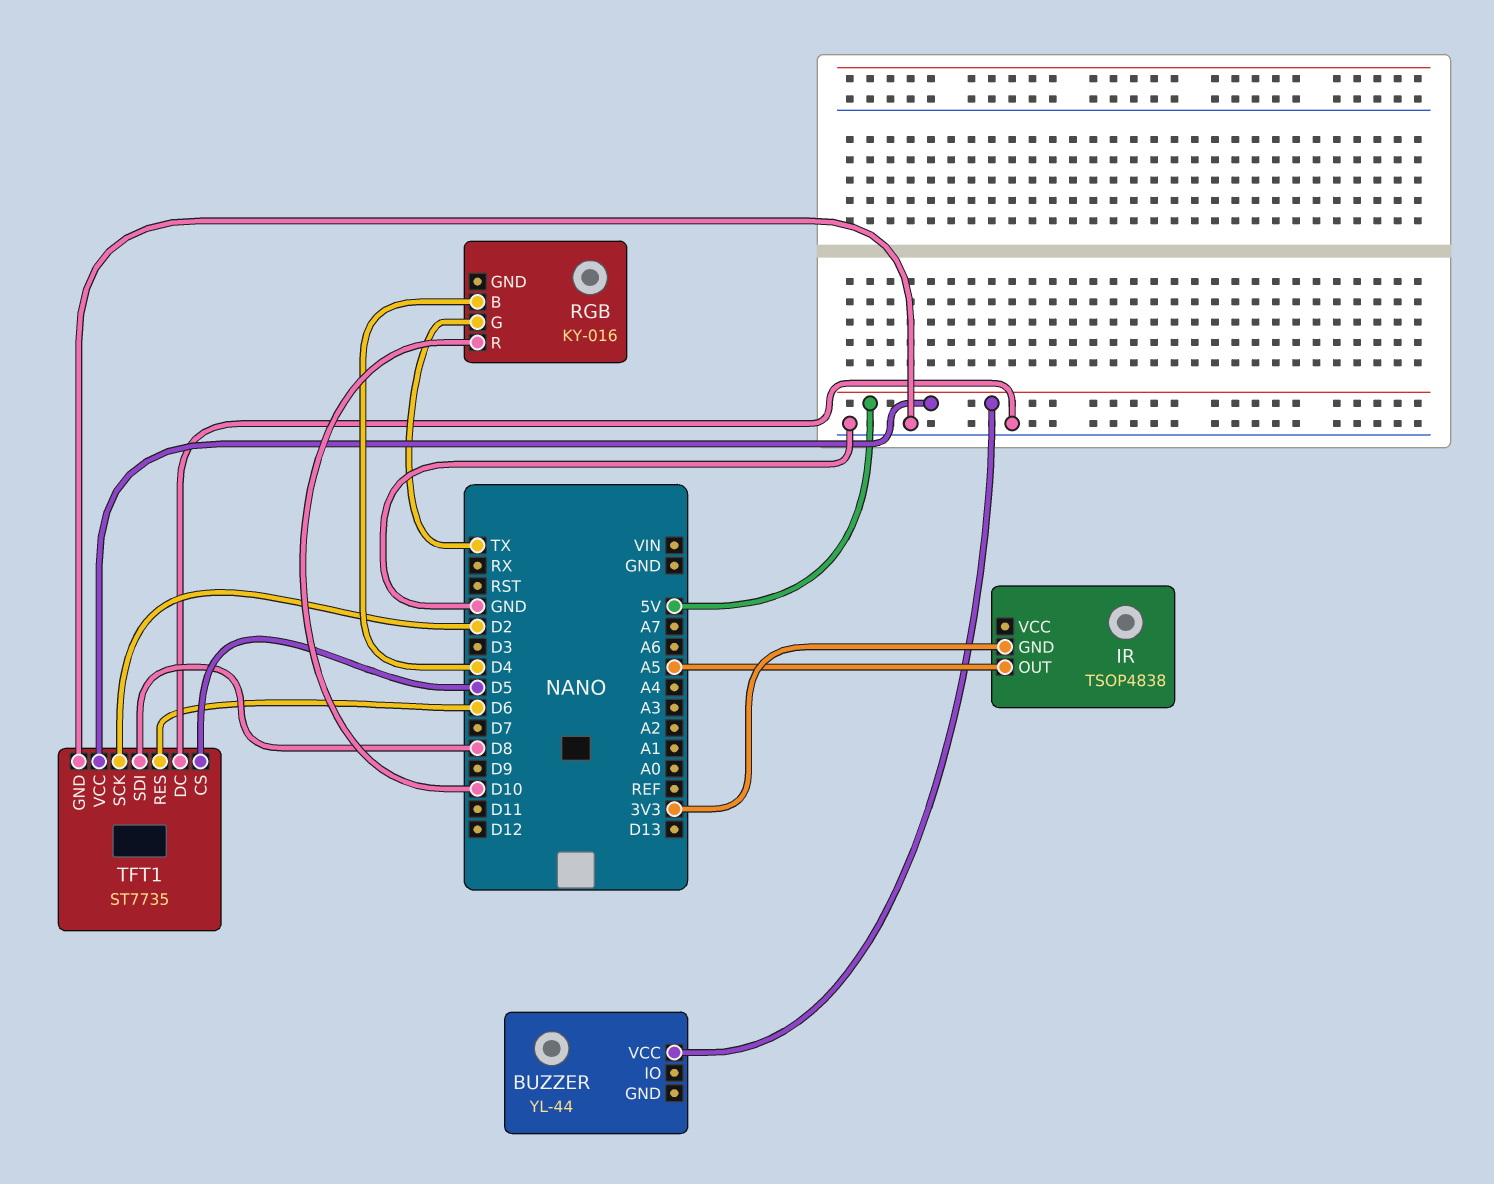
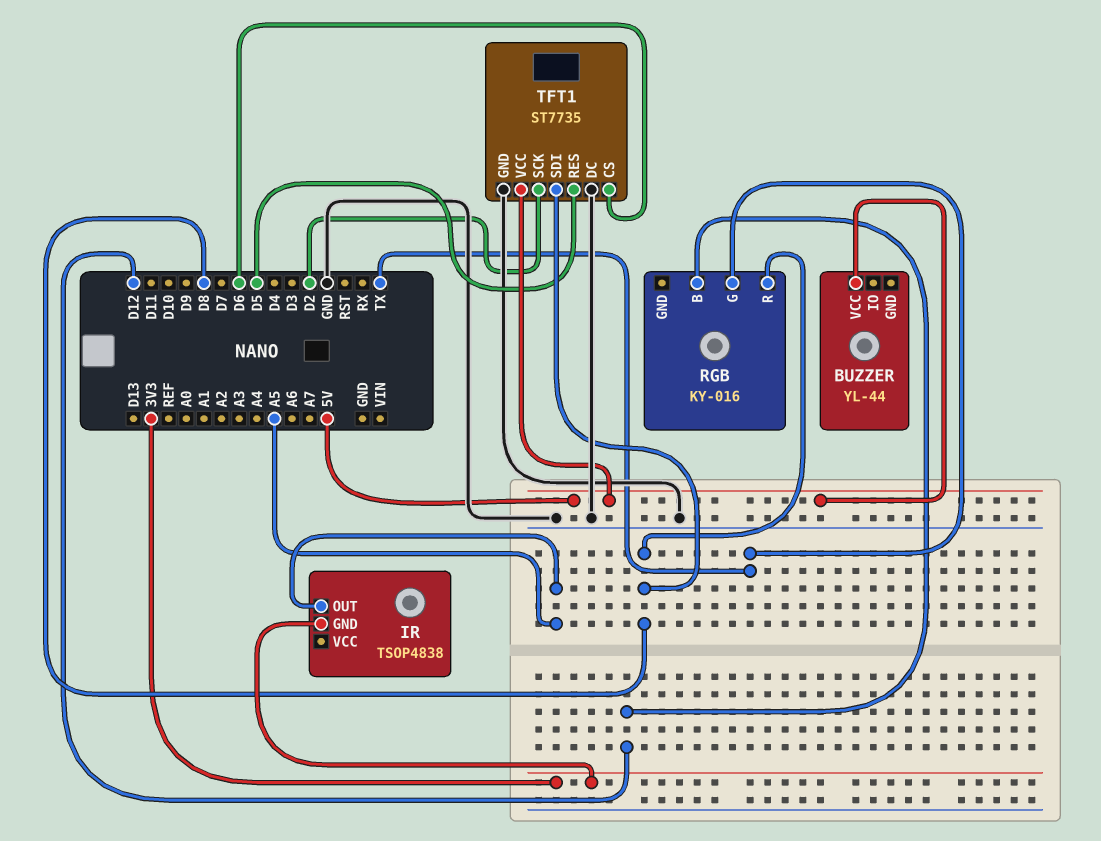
RGB pin B: D4 -> D12
RGB pin R: D10 -> D8
TFT1 pin CS: D5 -> D6
TFT1 pin RES: D6 -> D5

